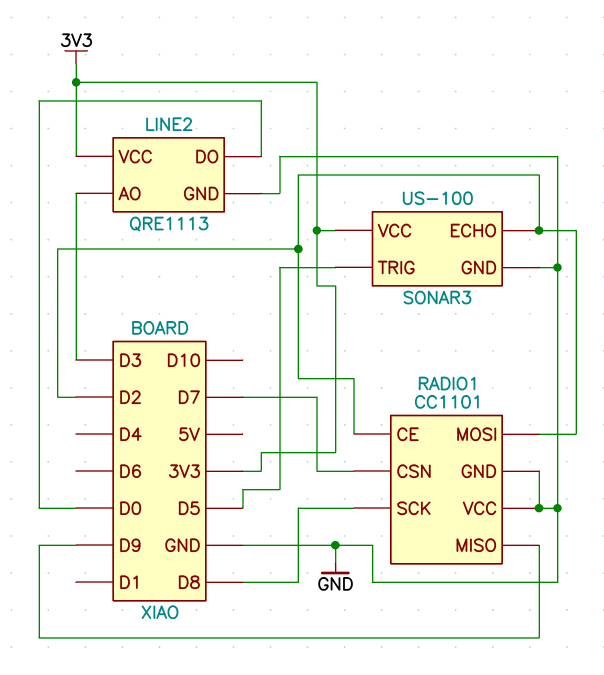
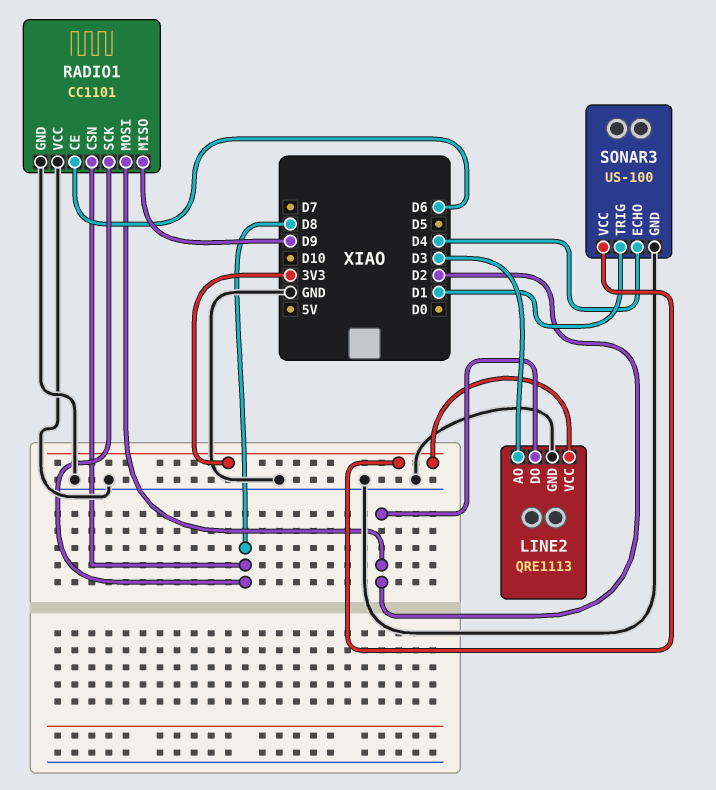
LINE2 pin DO: D0 -> D2
RADIO1 pin CE: D2 -> D6
RADIO1 pin CSN: D7 -> D8
SONAR3 pin ECHO: D2 -> D4
SONAR3 pin TRIG: D5 -> D1

